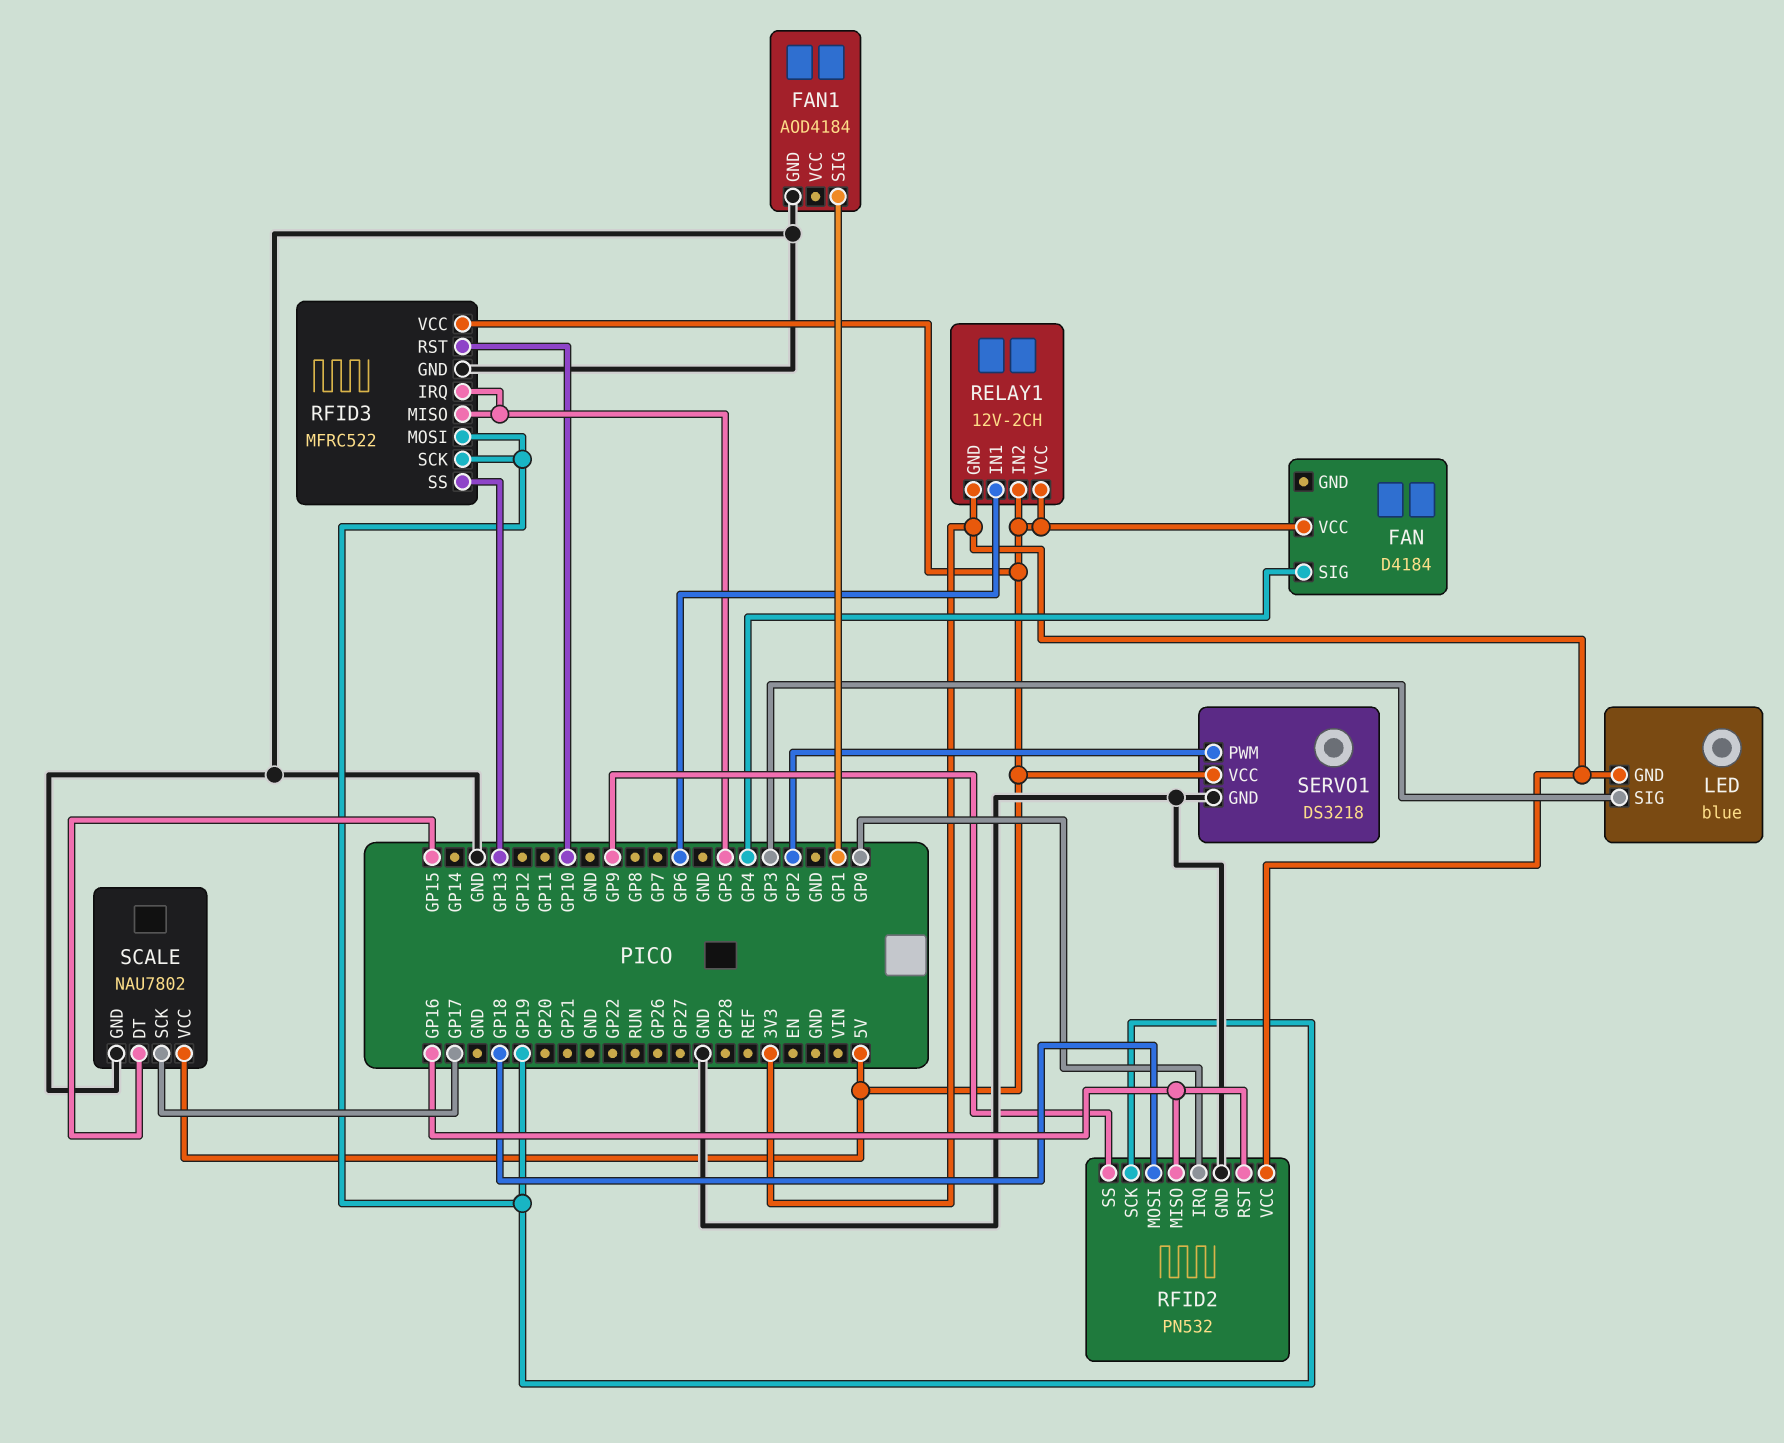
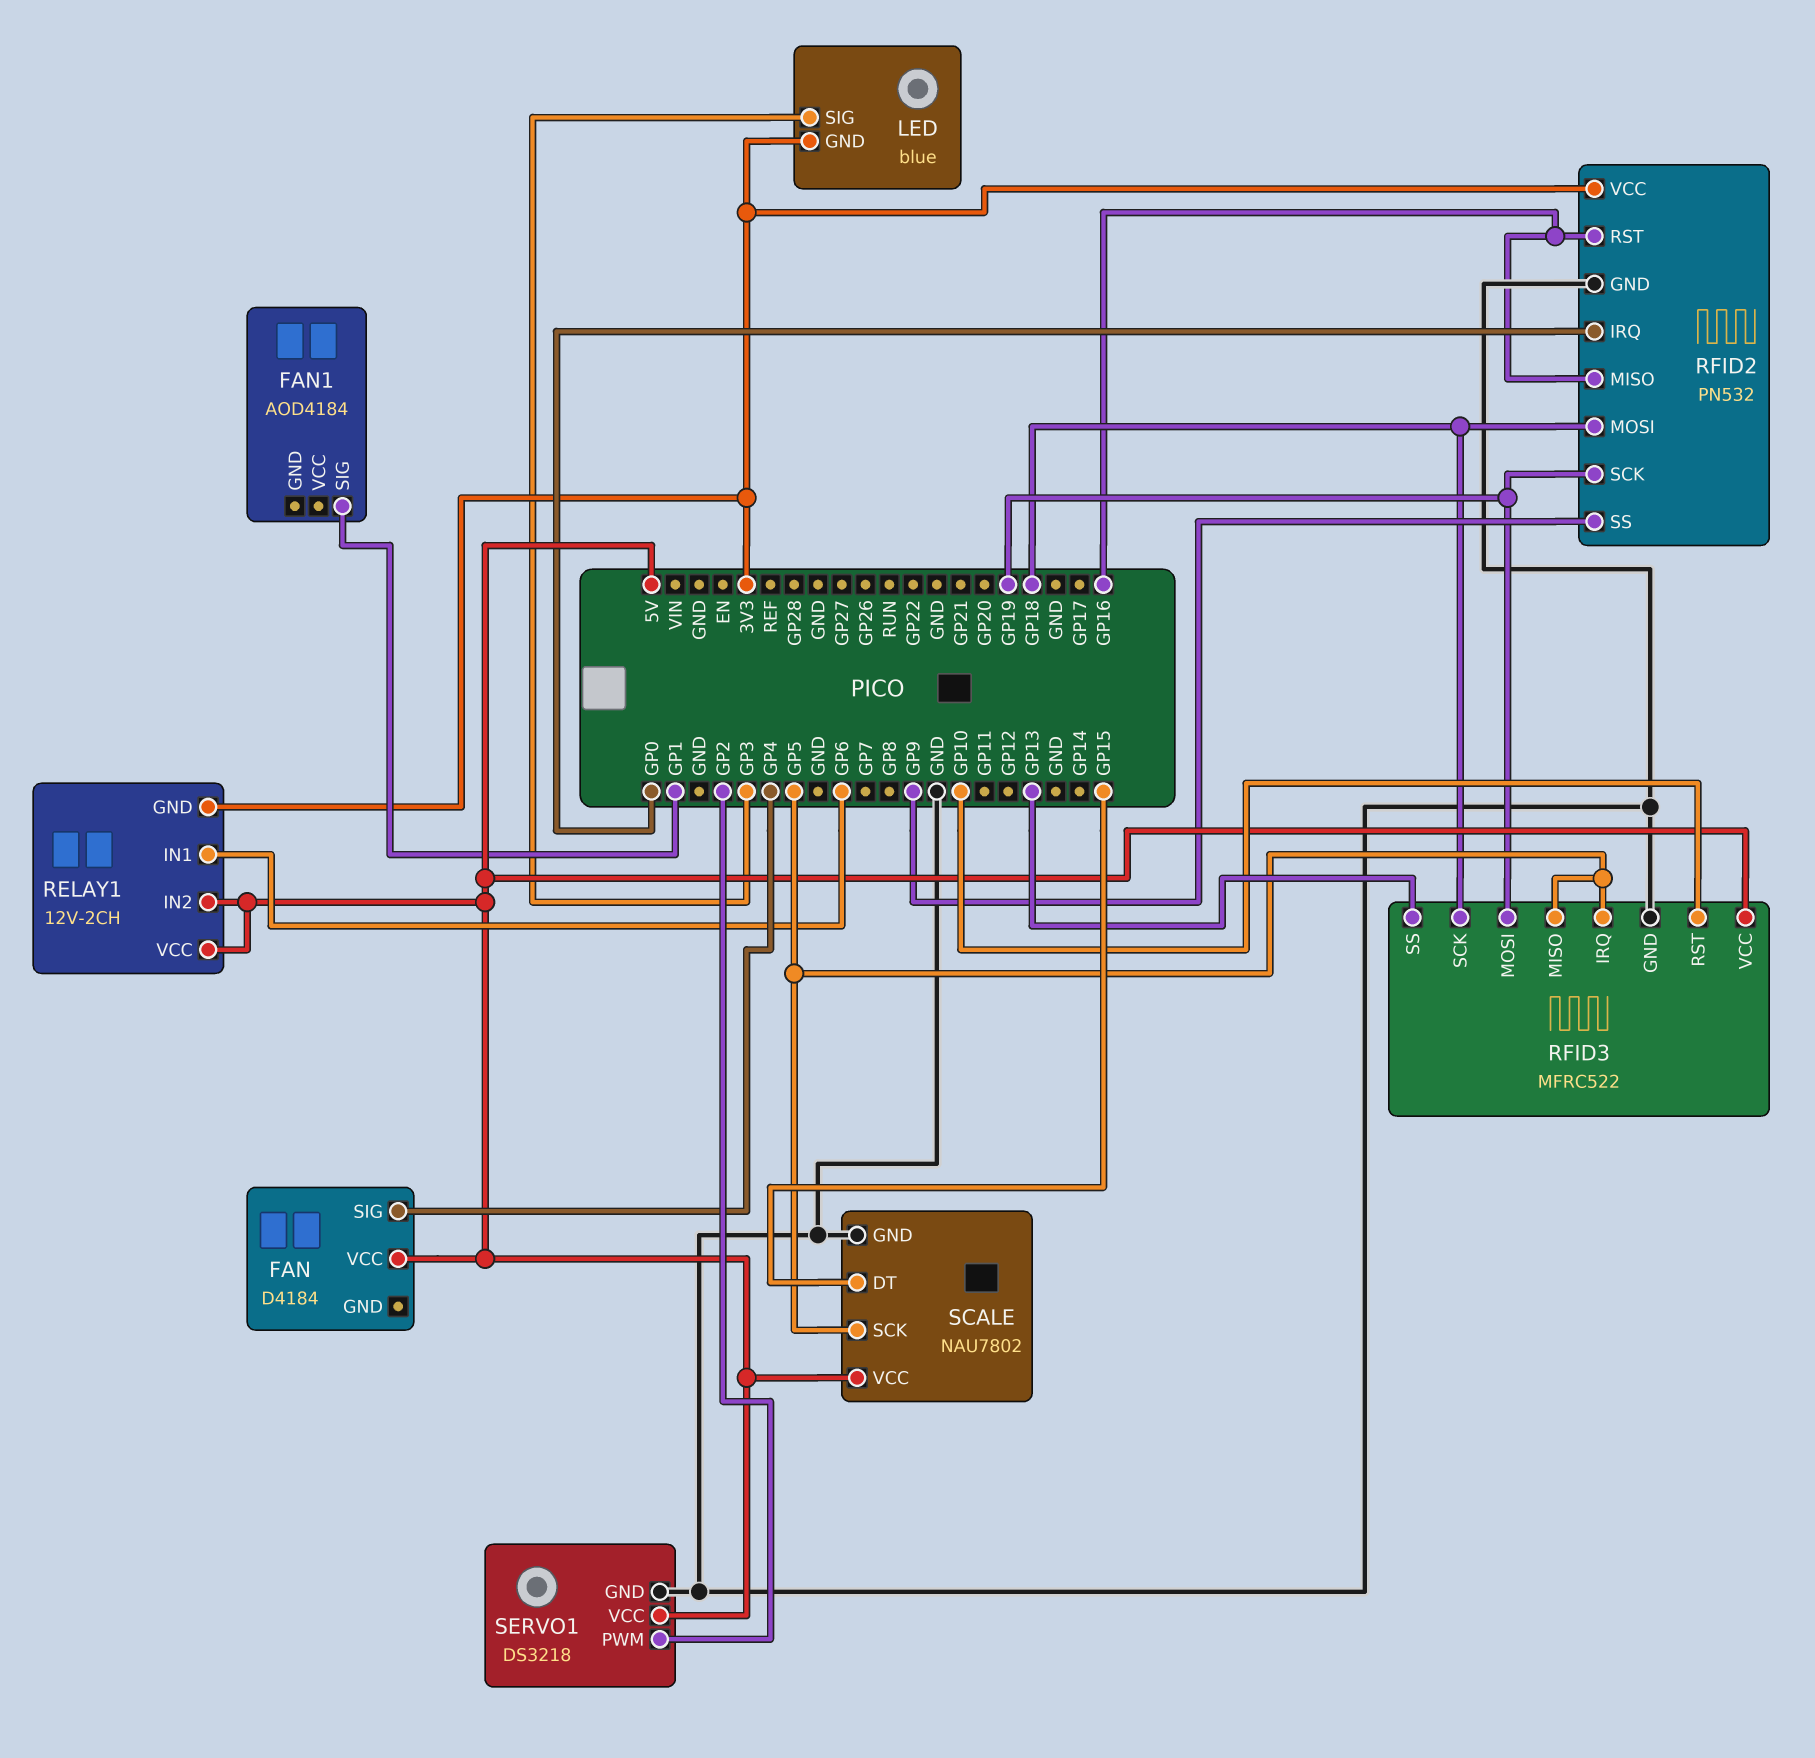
FAN1 pin GND: GND -> none
RFID3 pin SCK: GP19 -> GP18
SCALE pin SCK: GP17 -> GP5

